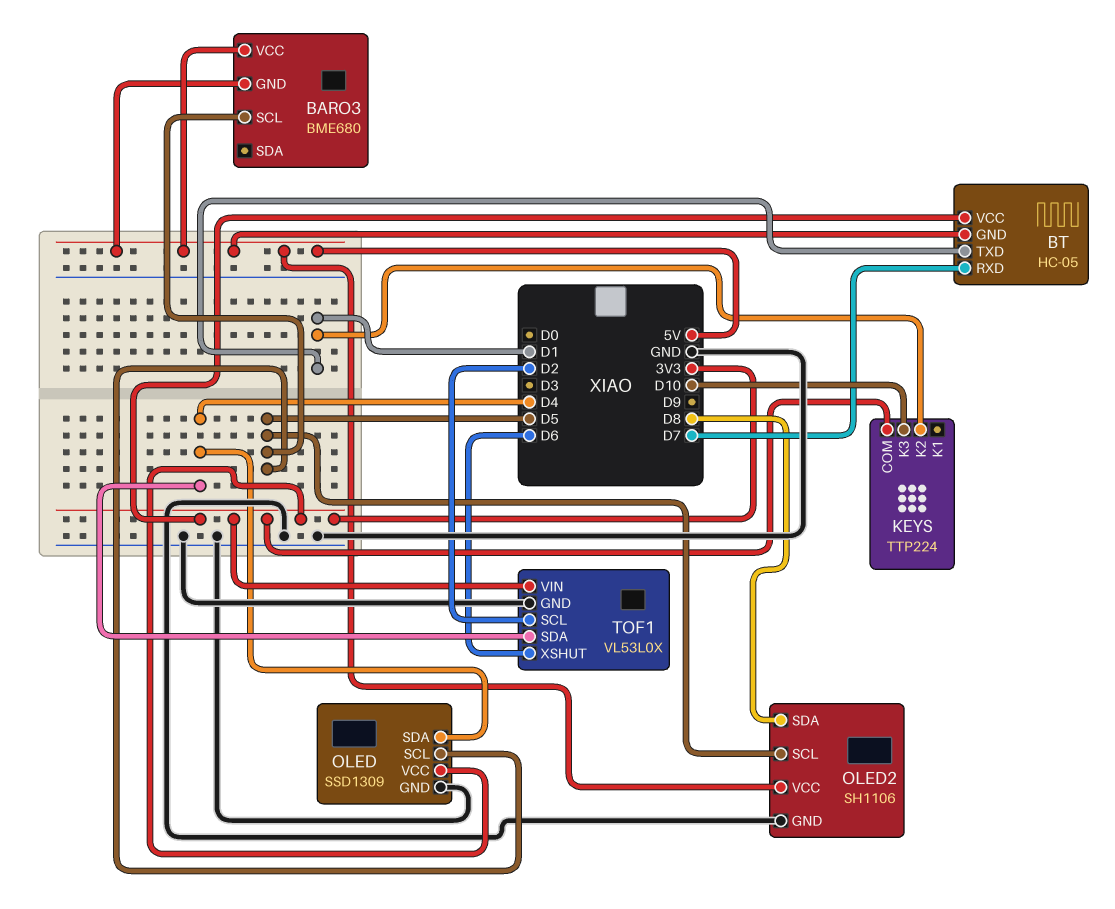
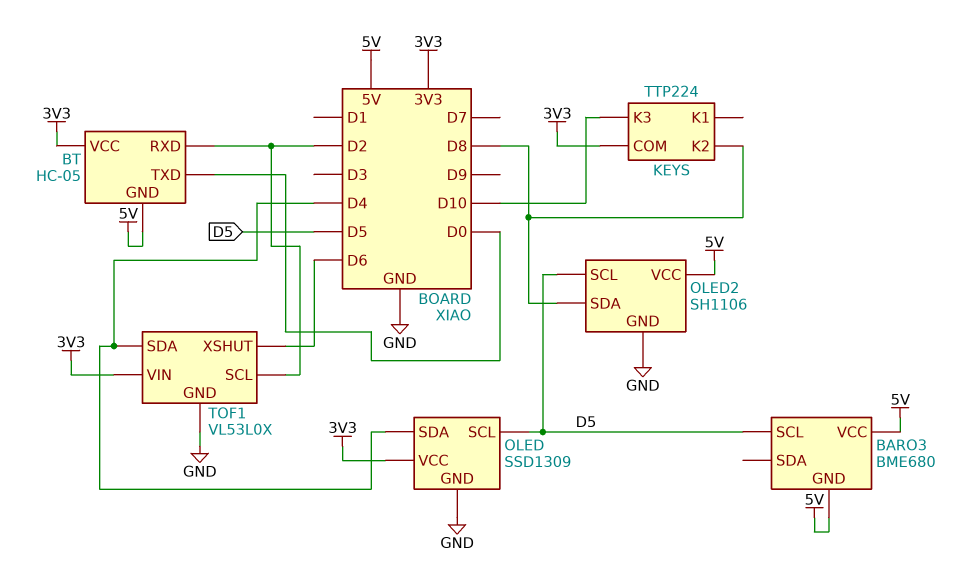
BT pin RXD: D7 -> D2
BT pin TXD: D1 -> D0
KEYS pin K2: D1 -> D8

